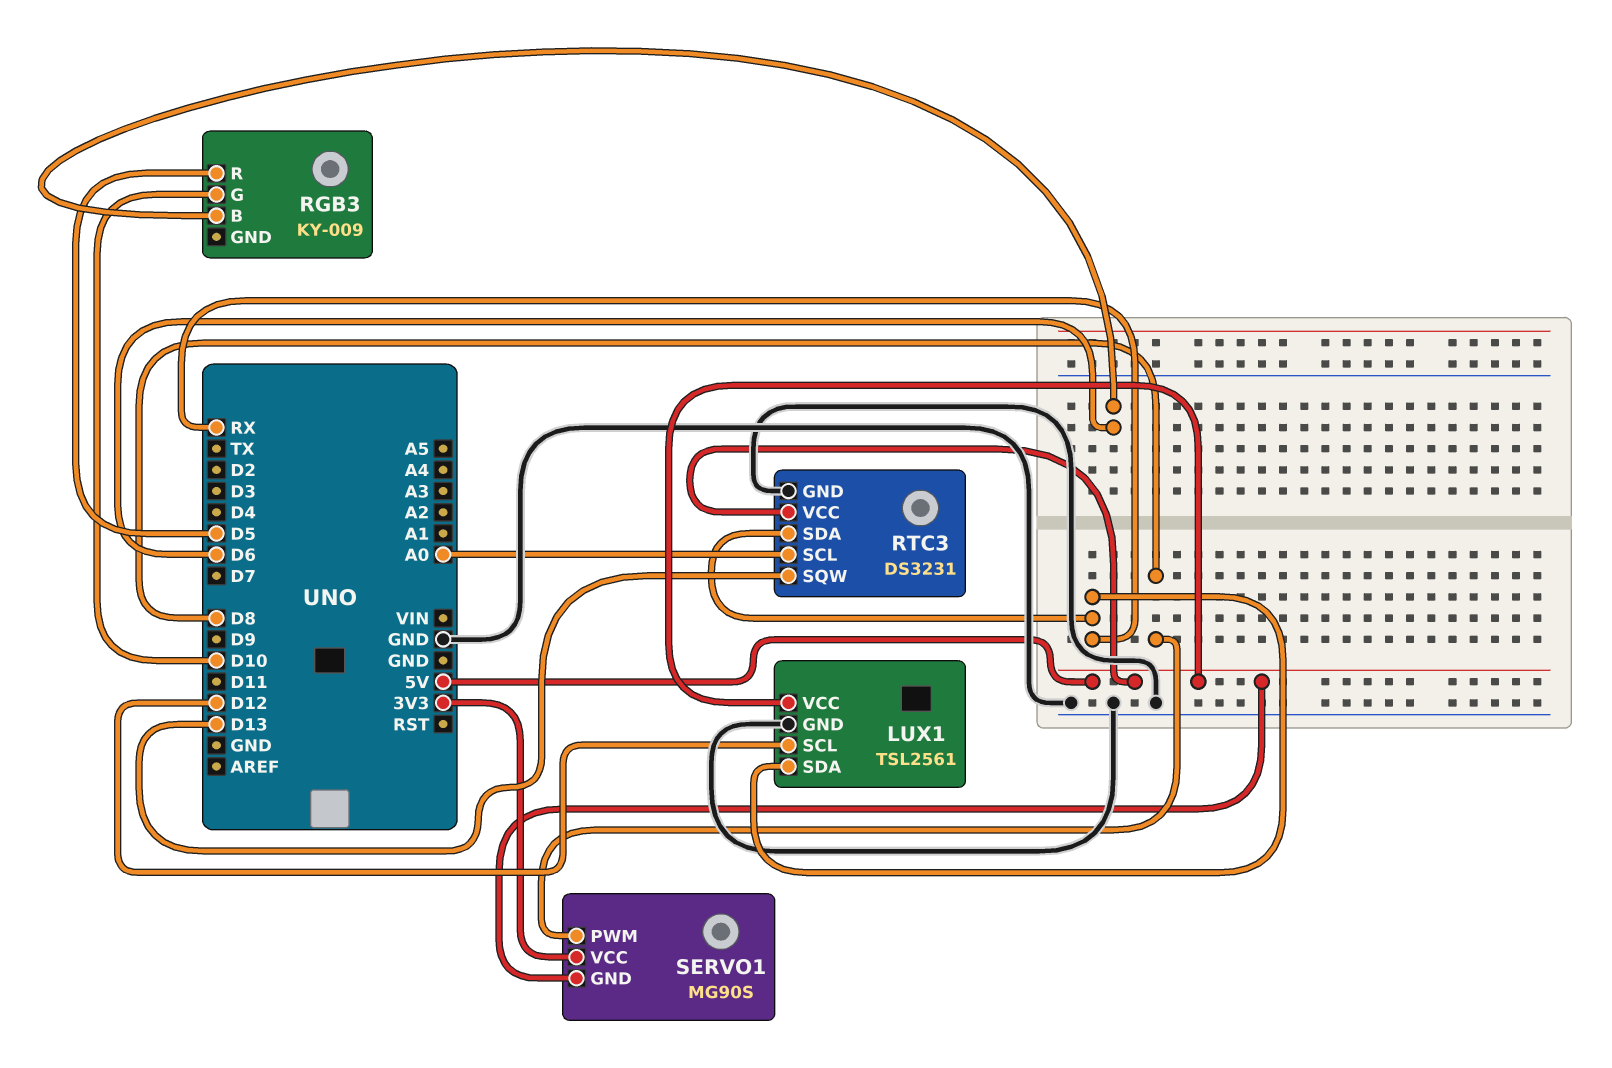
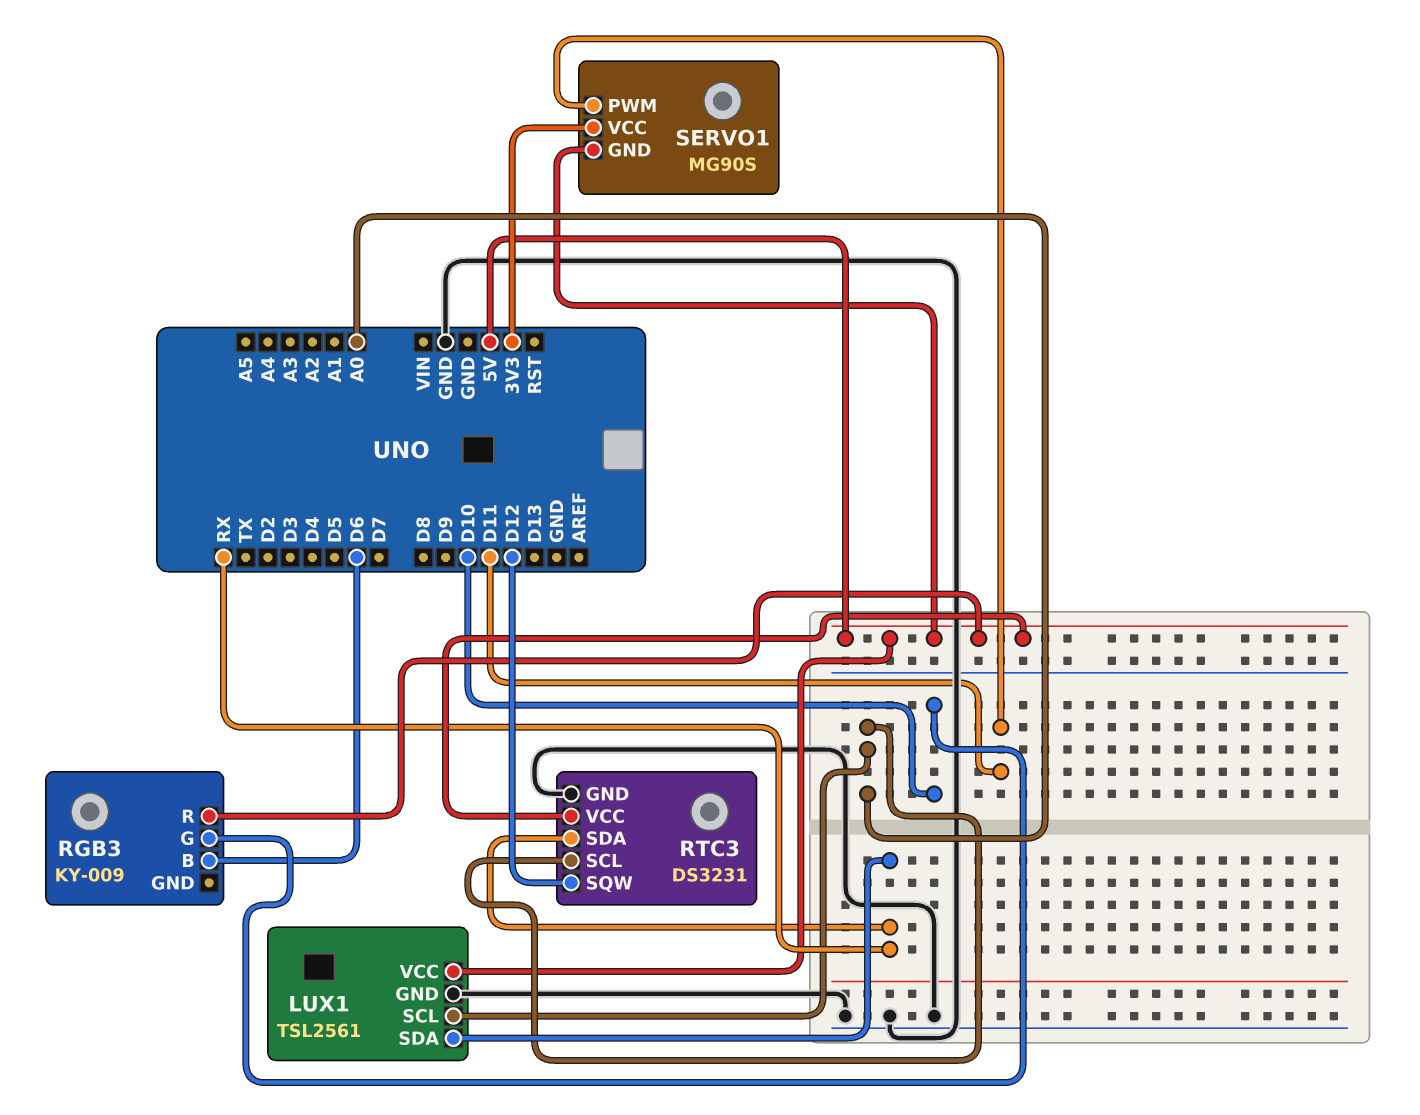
LUX1 pin SCL: D12 -> A0
RGB3 pin R: D5 -> 5V
RTC3 pin SQW: D13 -> D12
SERVO1 pin PWM: D8 -> D11

